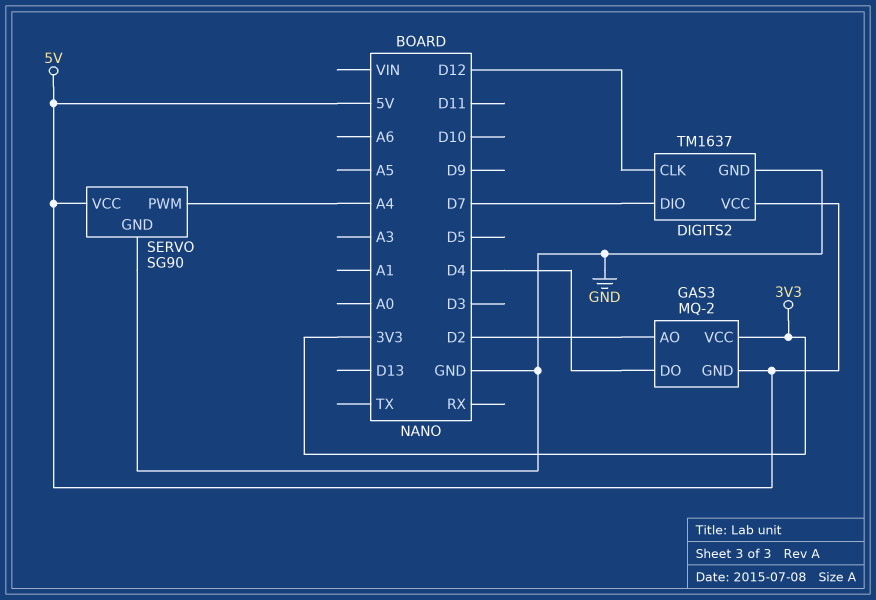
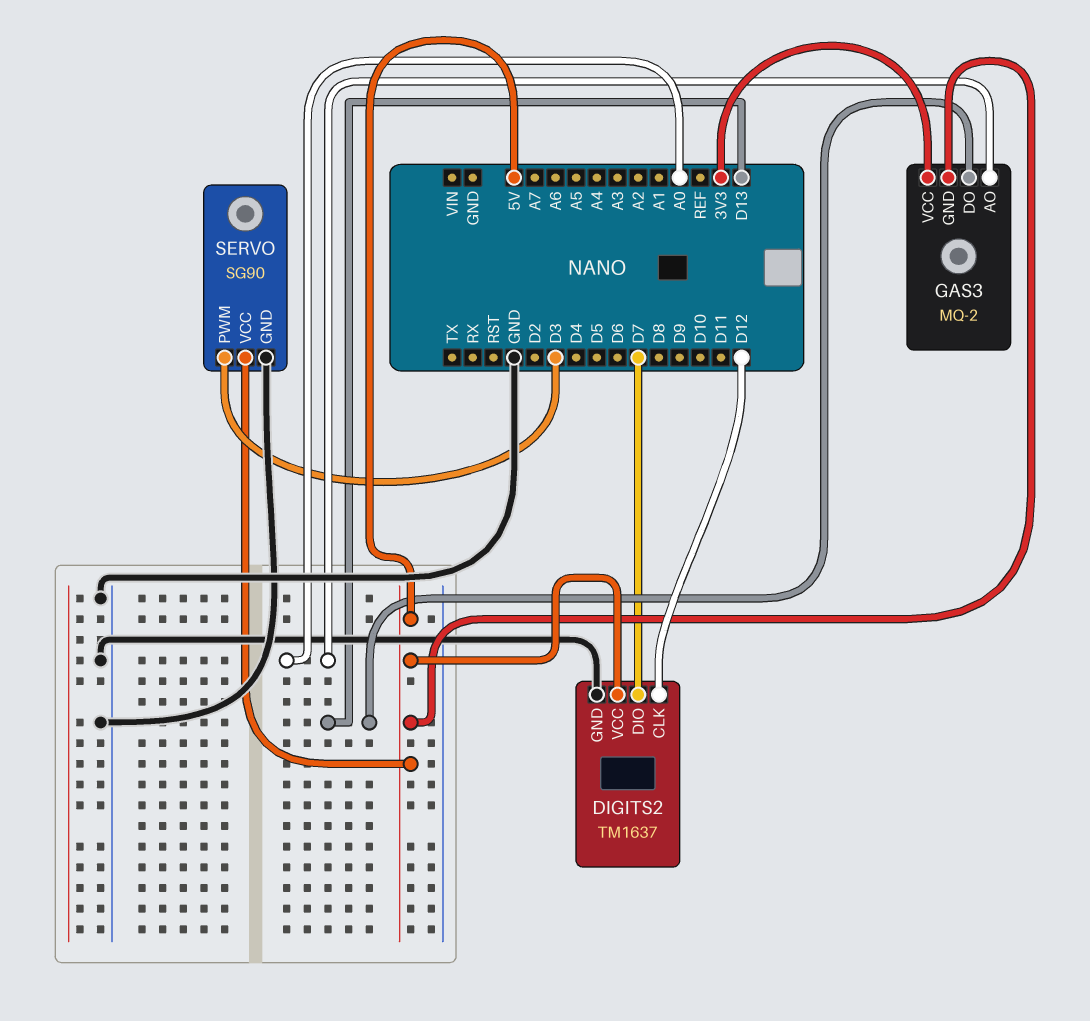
GAS3 pin AO: D2 -> A0
GAS3 pin DO: D4 -> D13
SERVO pin PWM: A4 -> D3

